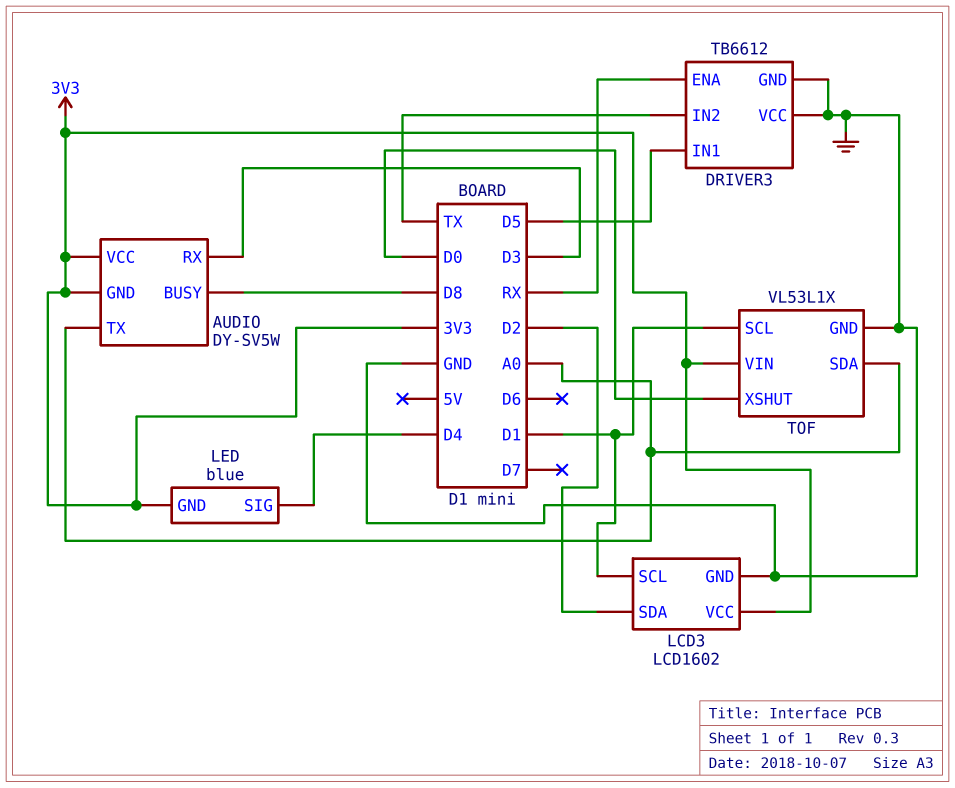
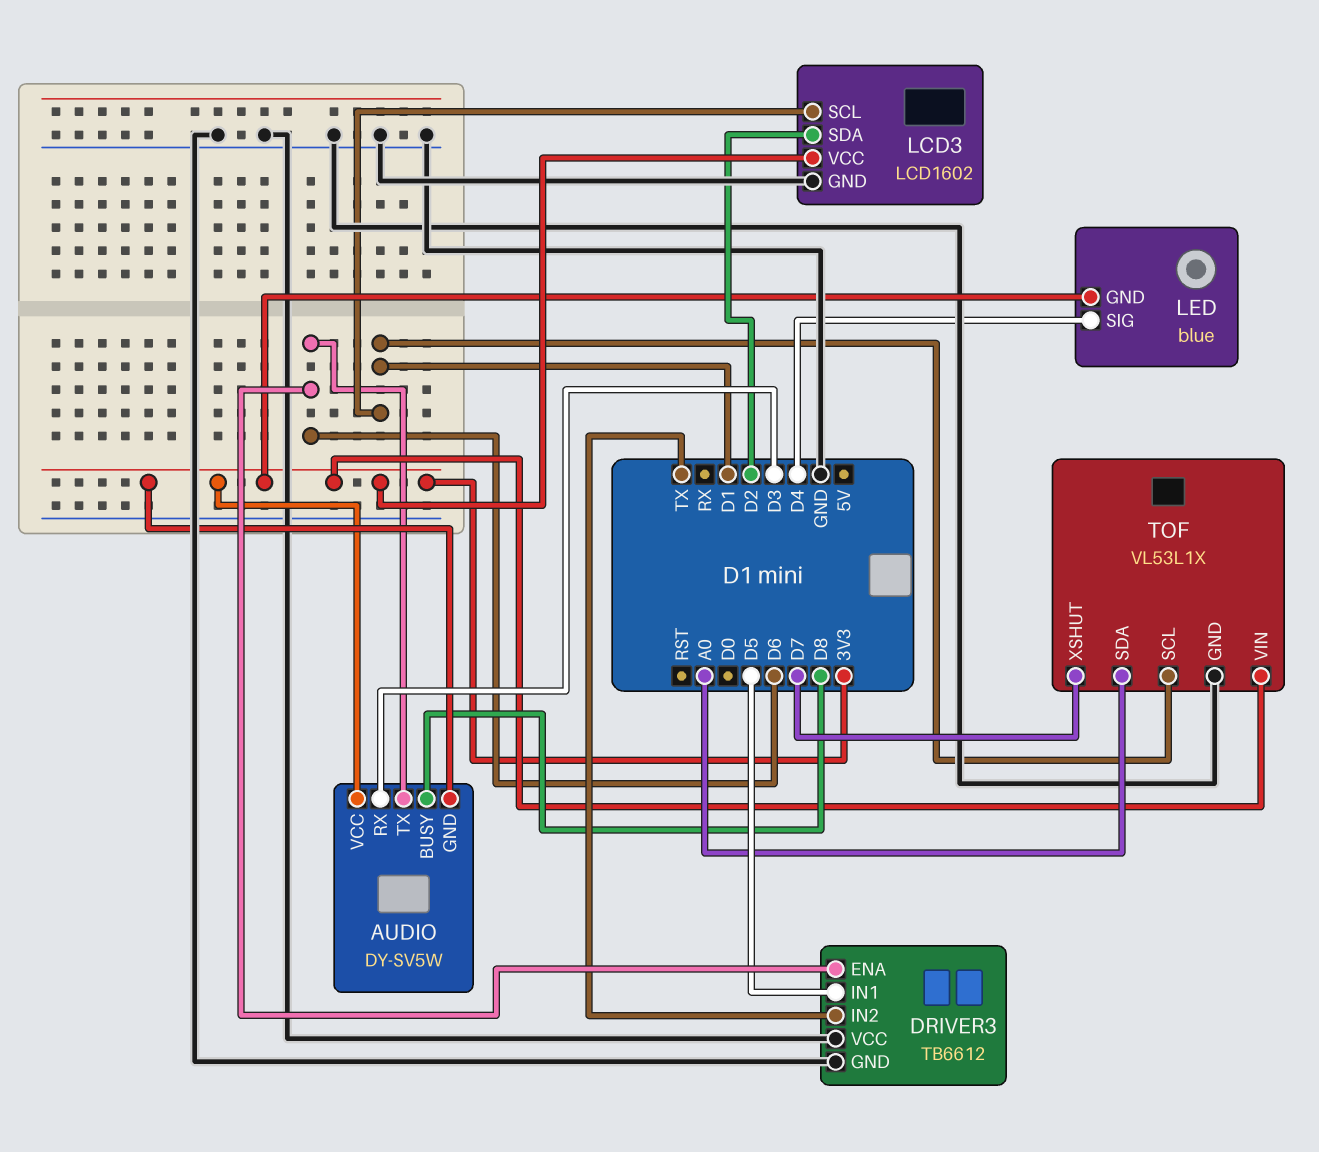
AUDIO pin TX: A0 -> D6
DRIVER3 pin ENA: RX -> D6
TOF pin XSHUT: D0 -> D7

